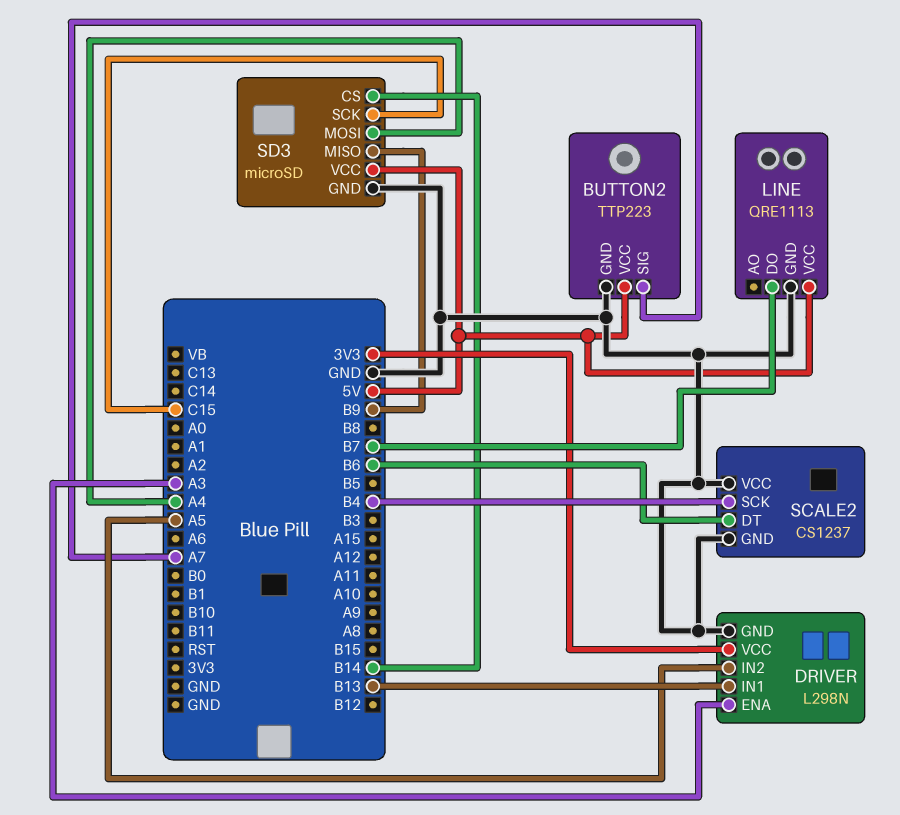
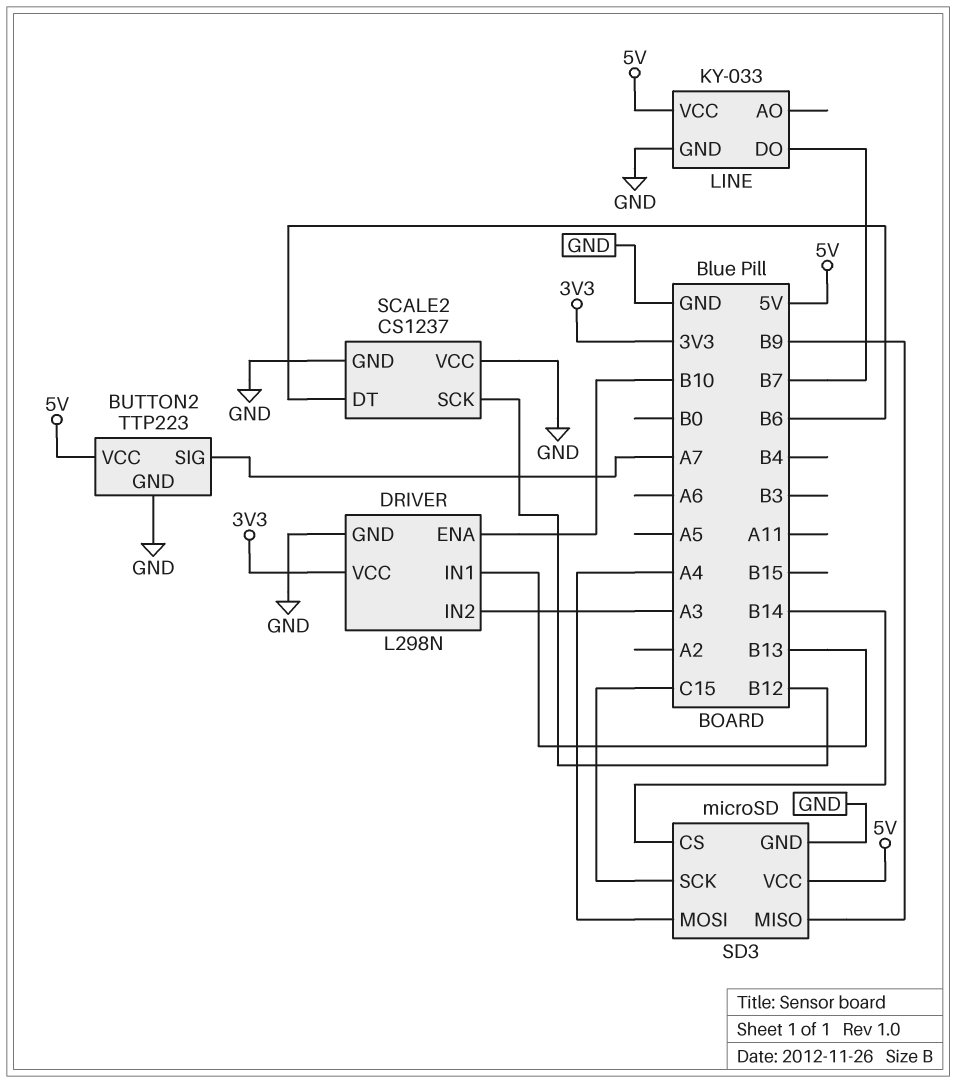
DRIVER pin ENA: A3 -> B10
DRIVER pin IN2: A5 -> A3
LINE: QRE1113 -> KY-033
SCALE2 pin SCK: B4 -> B12

